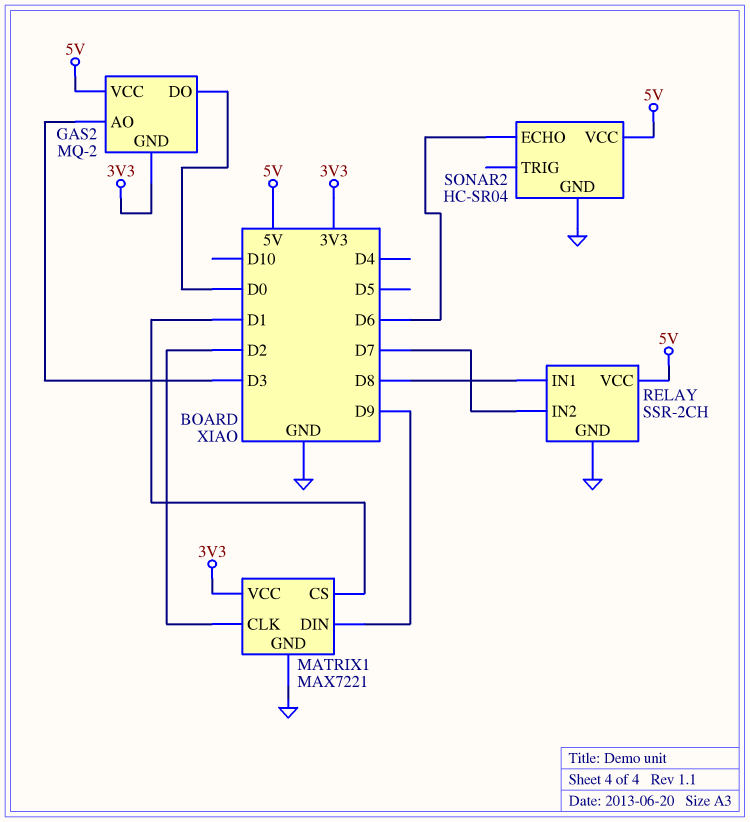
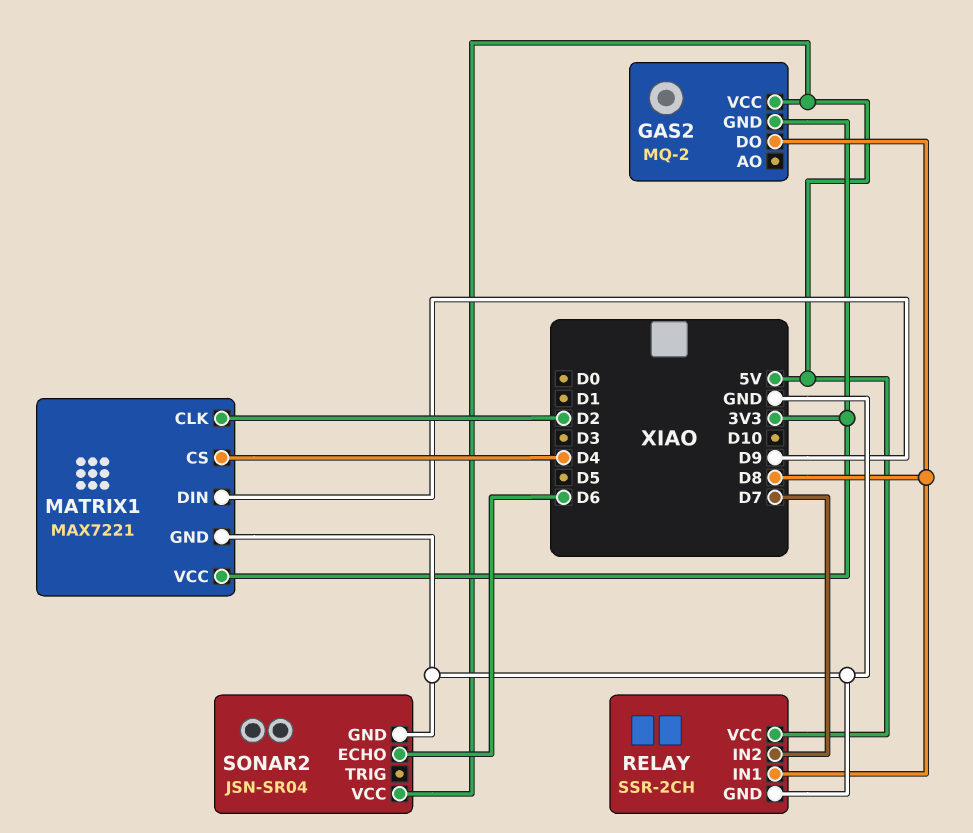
GAS2 pin AO: D3 -> none
GAS2 pin DO: D0 -> D8
MATRIX1 pin CS: D1 -> D4
SONAR2: HC-SR04 -> JSN-SR04

